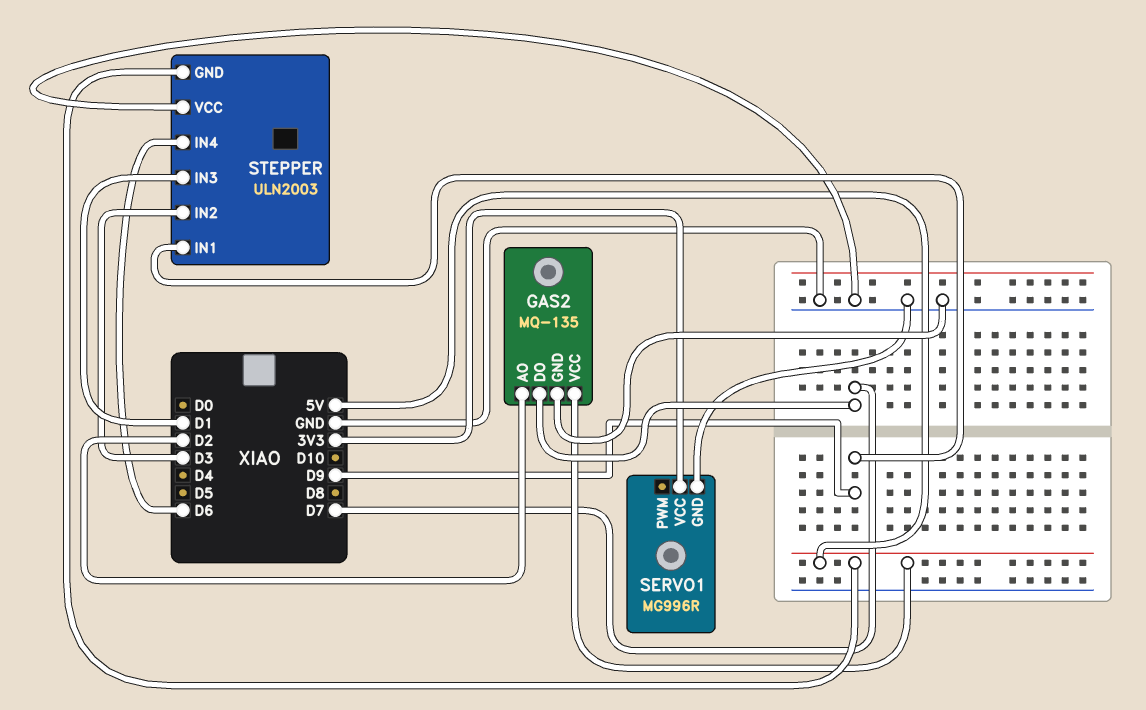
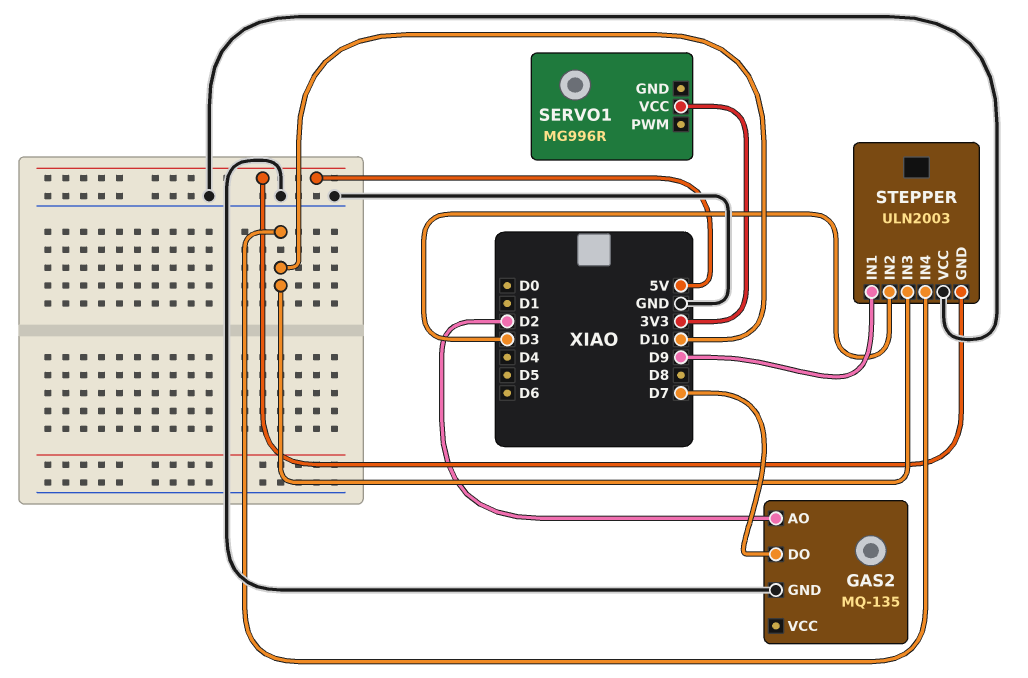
GAS2 pin VCC: 5V -> none
SERVO1 pin GND: GND -> none
STEPPER pin IN3: D1 -> D10
STEPPER pin IN4: D6 -> D10

